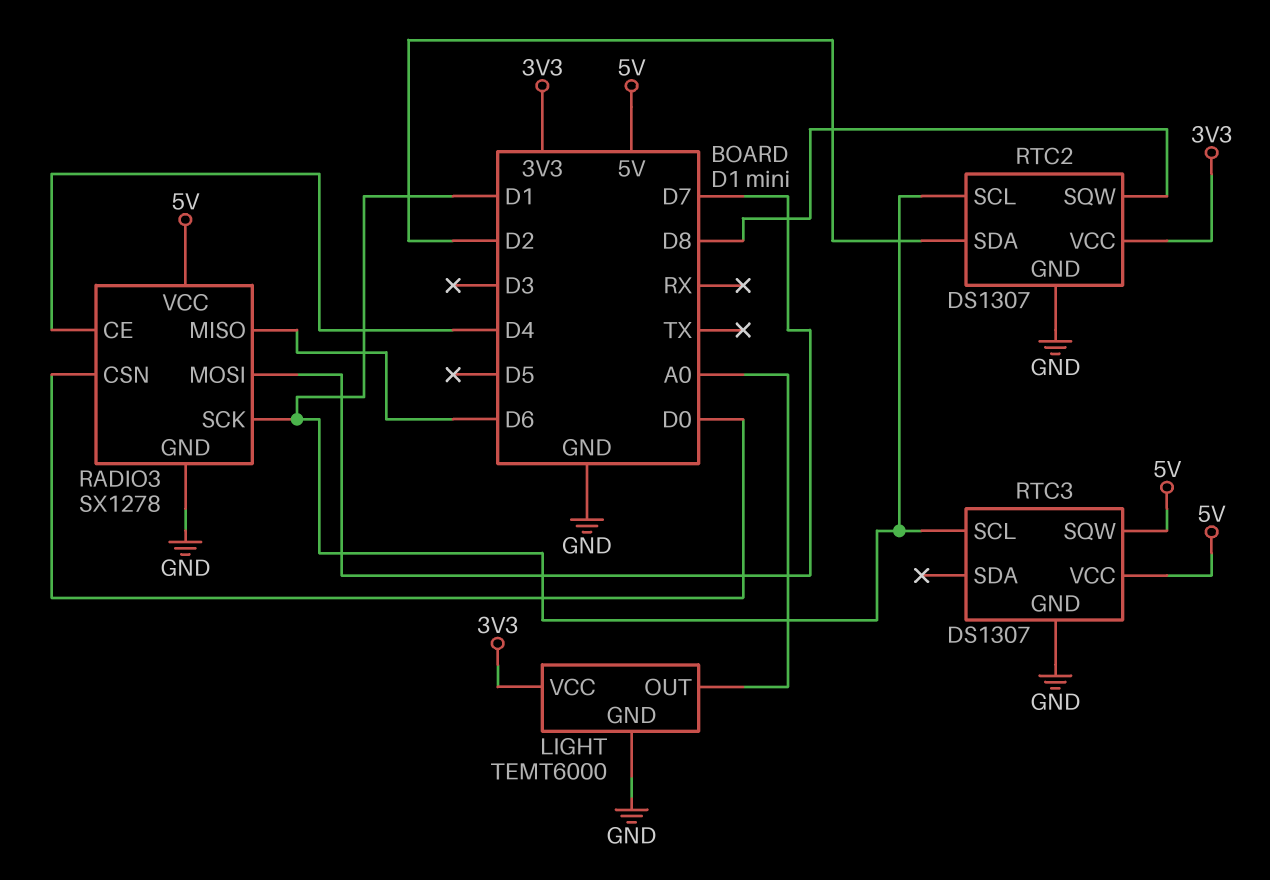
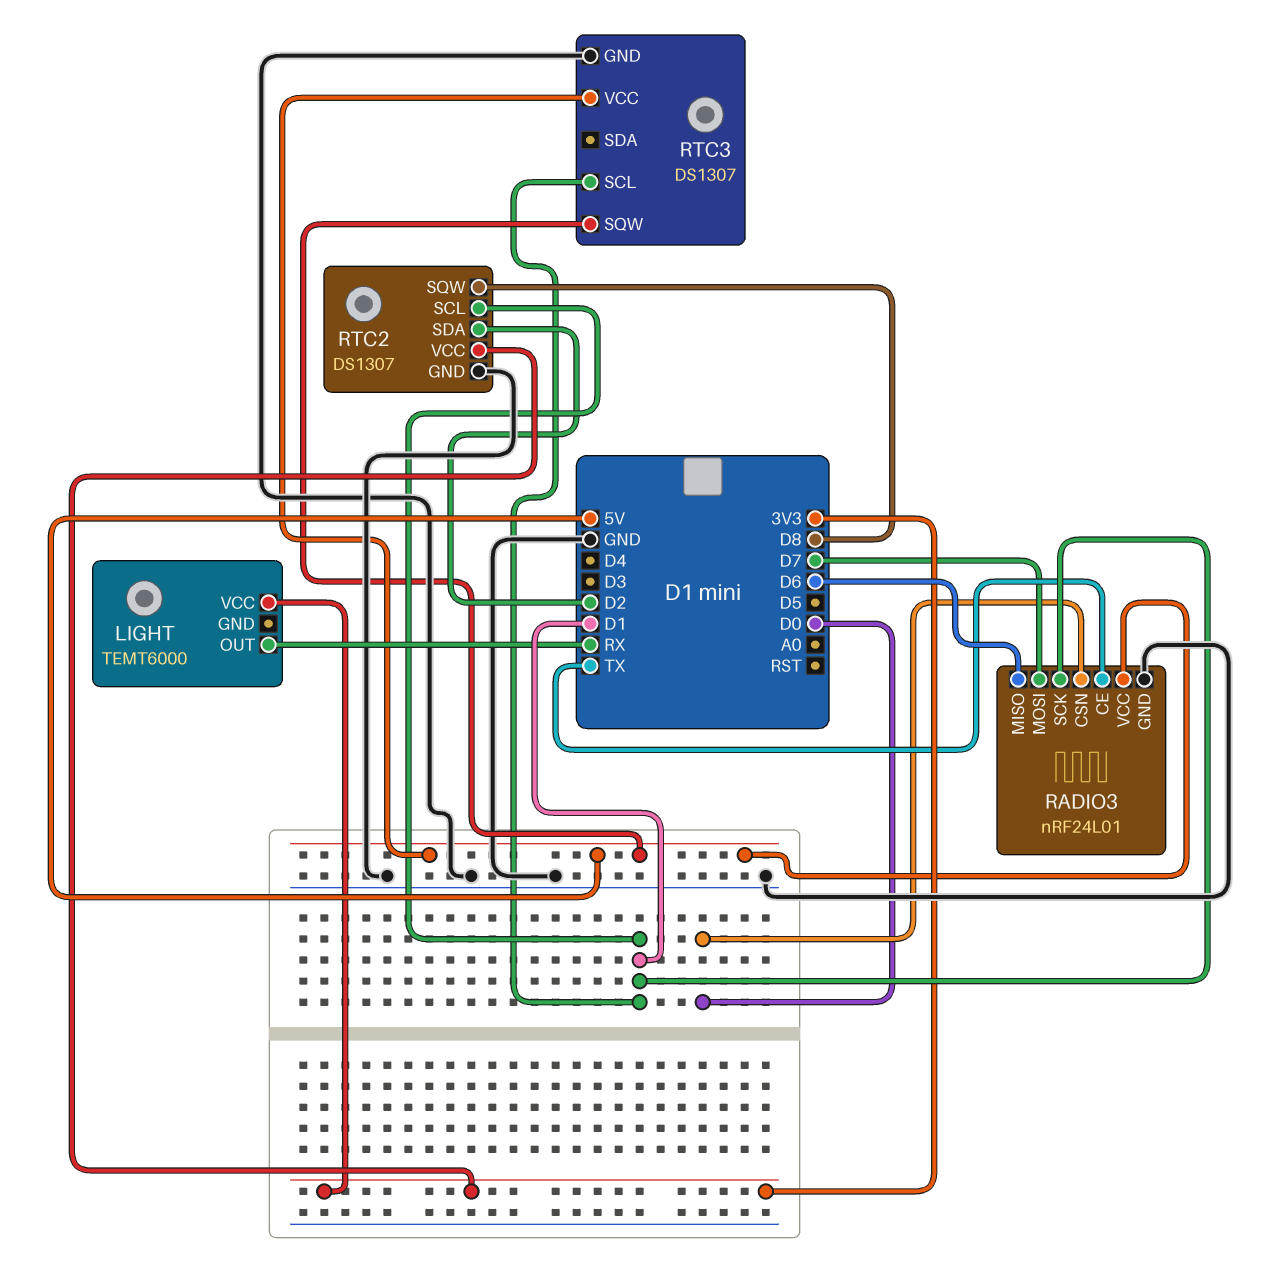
LIGHT pin GND: GND -> none
LIGHT pin OUT: A0 -> RX
RADIO3: SX1278 -> nRF24L01
RADIO3 pin CE: D4 -> TX

